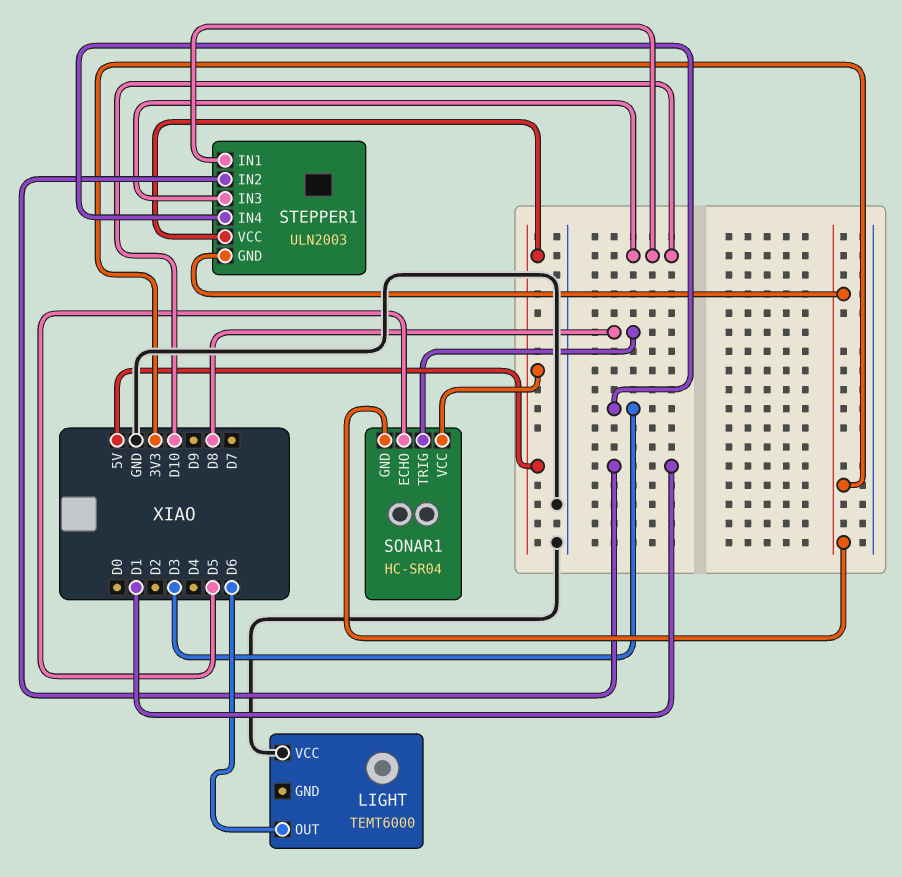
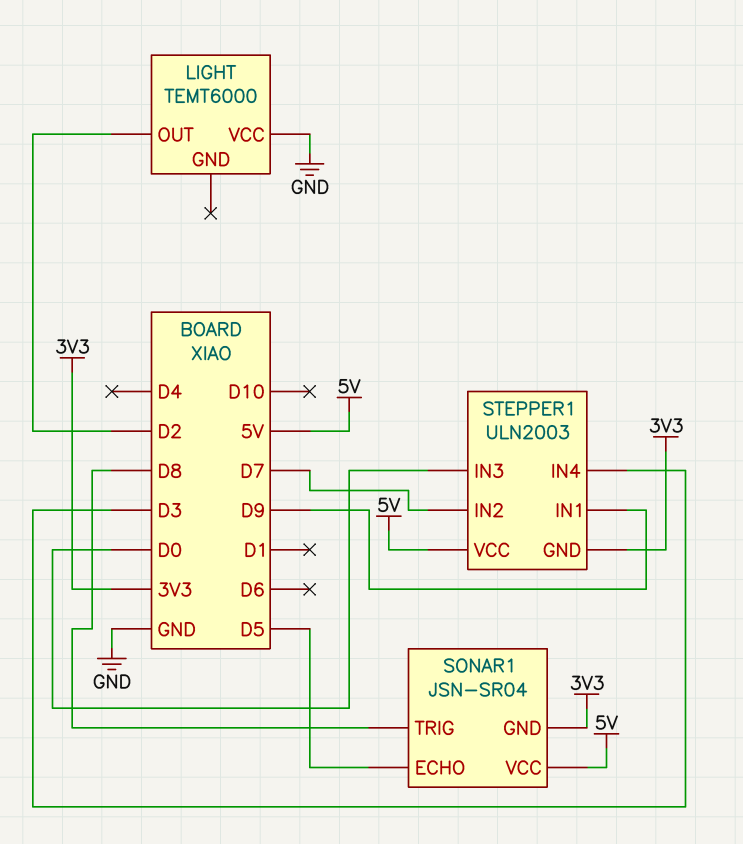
LIGHT pin OUT: D6 -> D2
SONAR1: HC-SR04 -> JSN-SR04
STEPPER1 pin IN1: D10 -> D9
STEPPER1 pin IN2: D1 -> D7
STEPPER1 pin IN3: D10 -> D0

